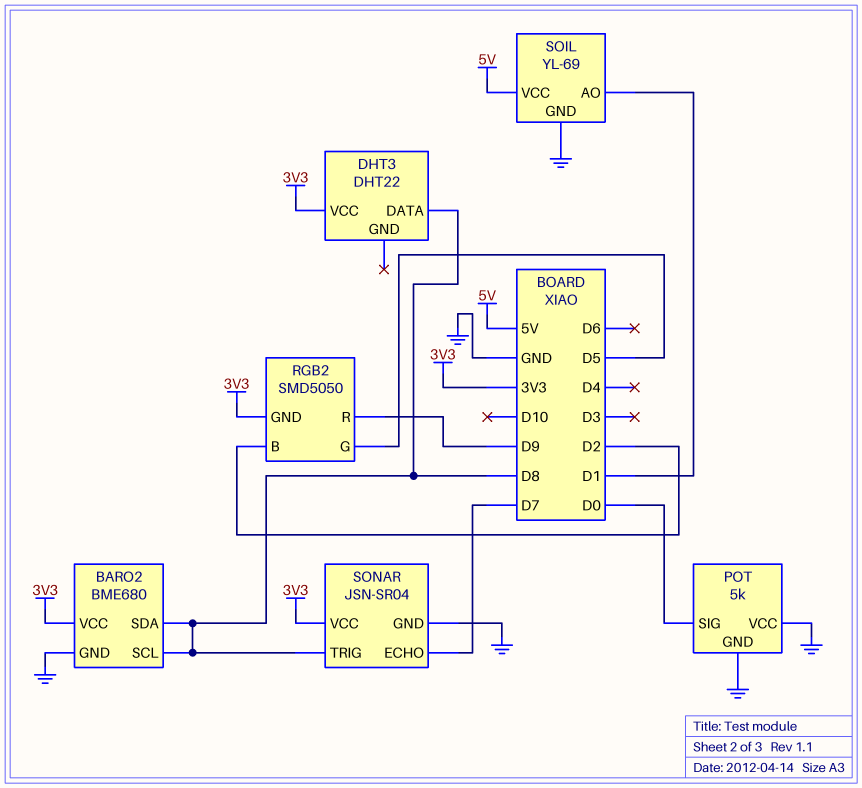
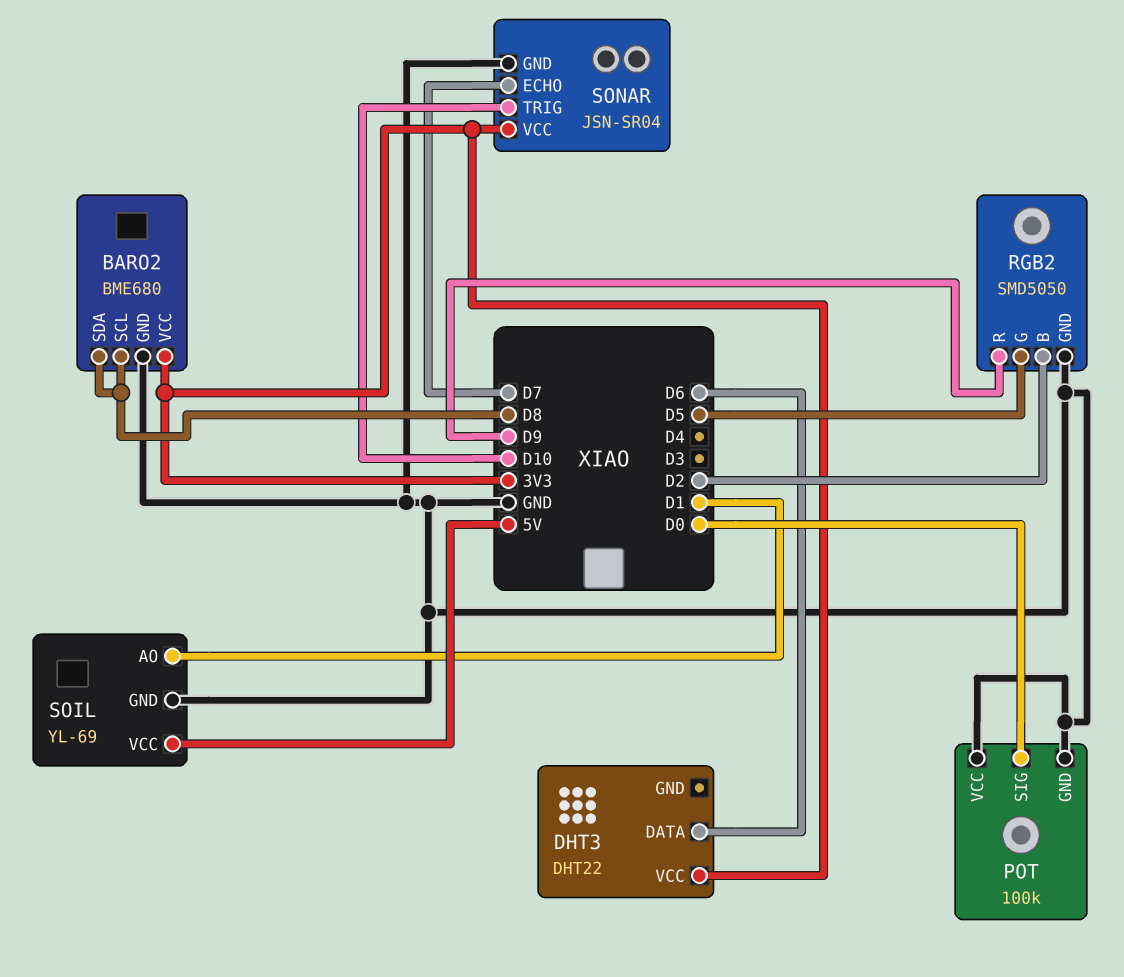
DHT3 pin DATA: D8 -> D6
POT: 5k -> 100k
RGB2 pin GND: 3V3 -> GND
SONAR pin TRIG: D8 -> D10

